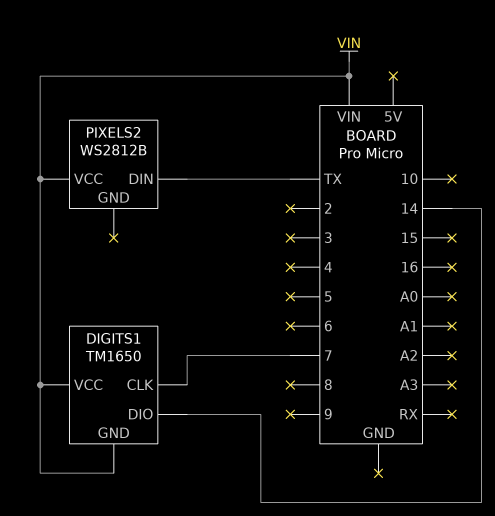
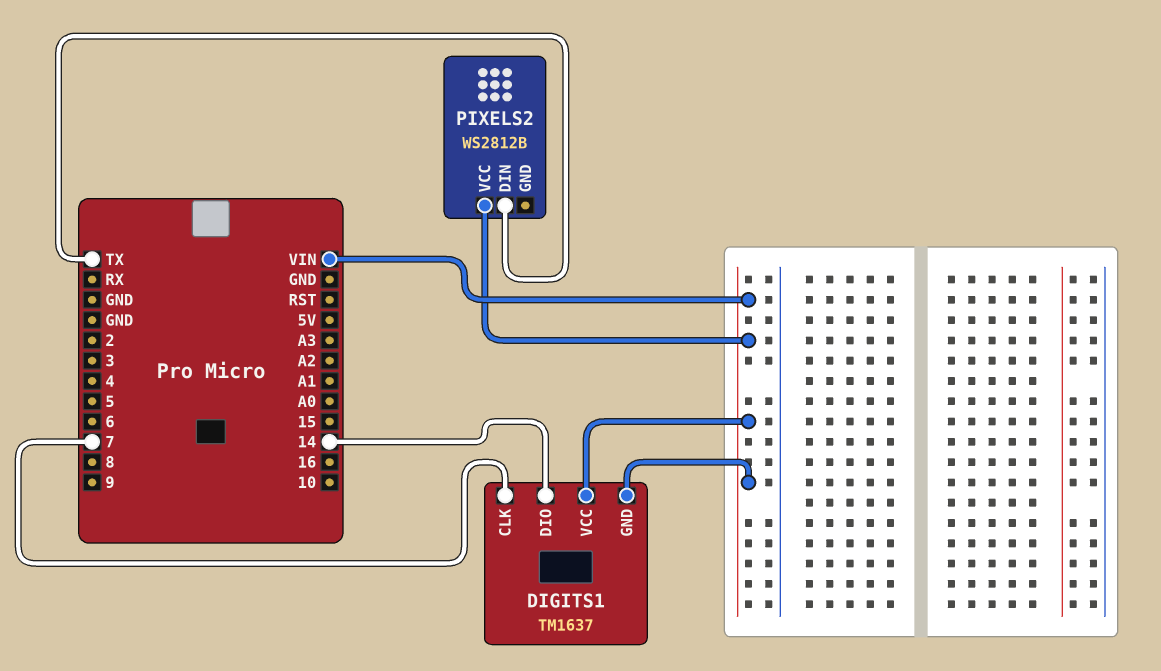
DIGITS1: TM1650 -> TM1637

